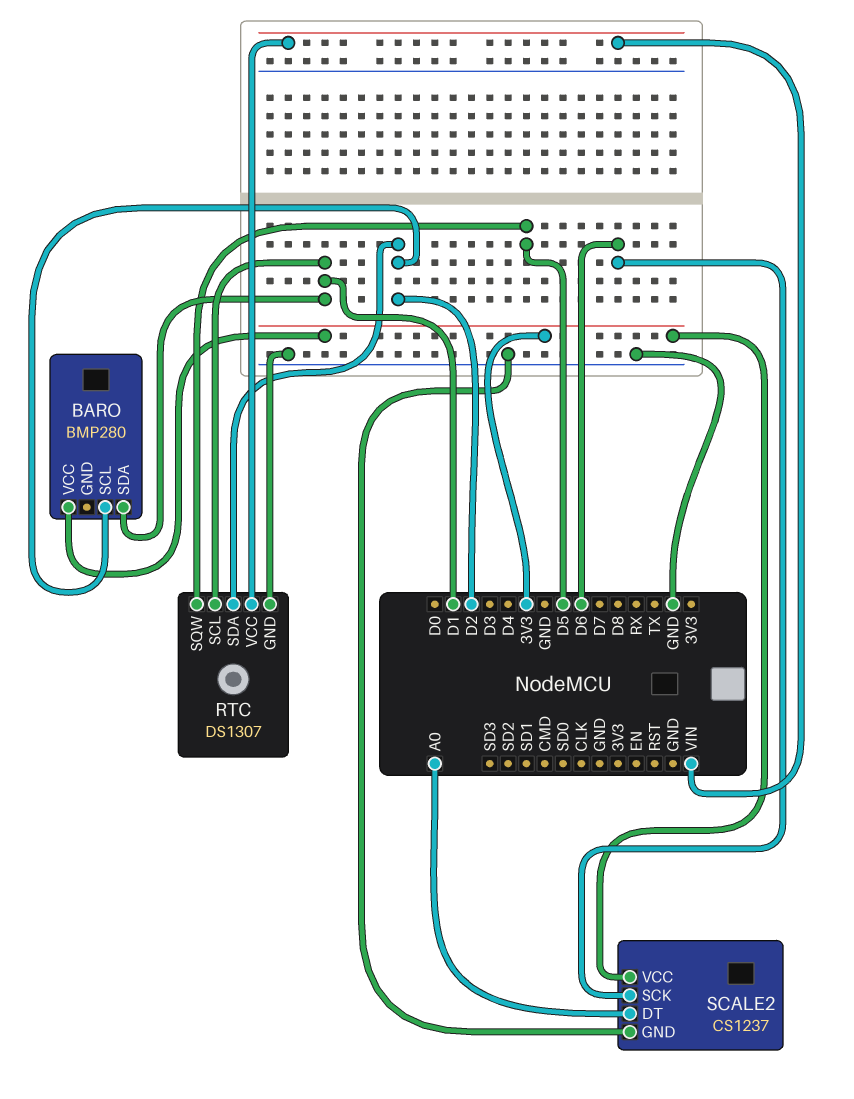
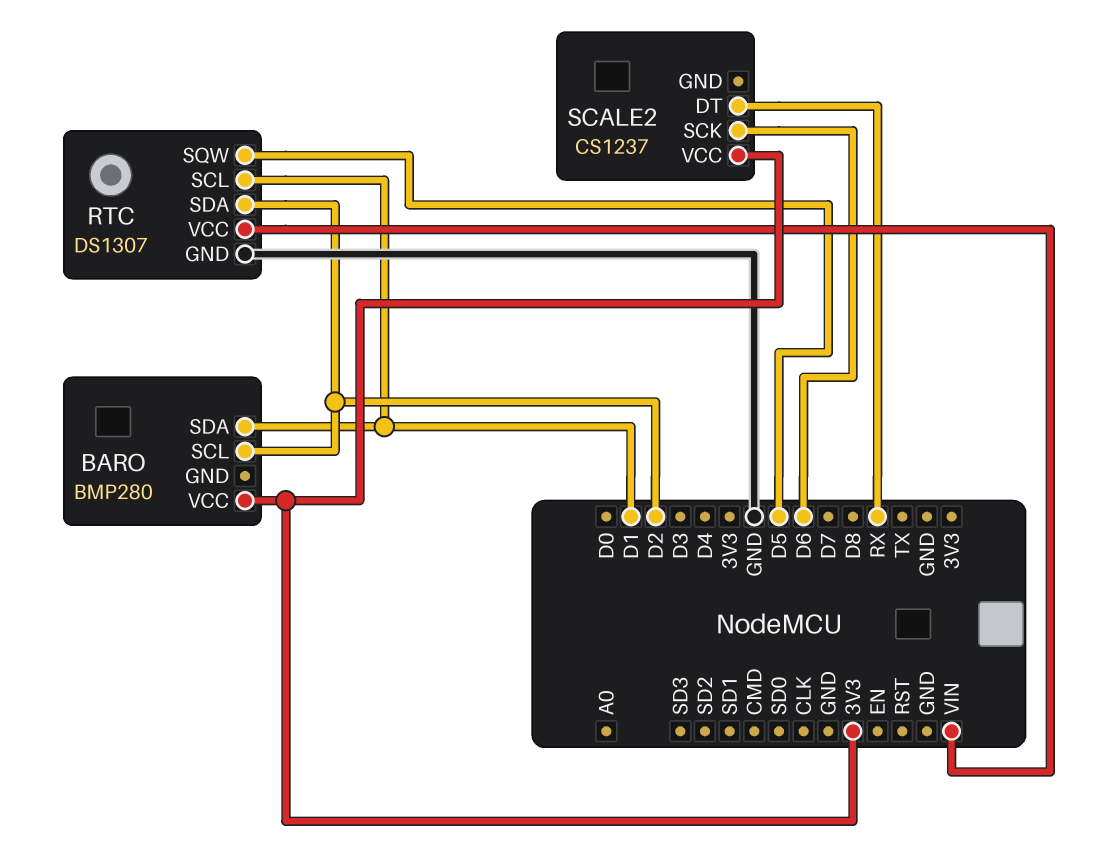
SCALE2 pin DT: A0 -> RX
SCALE2 pin GND: GND -> none

